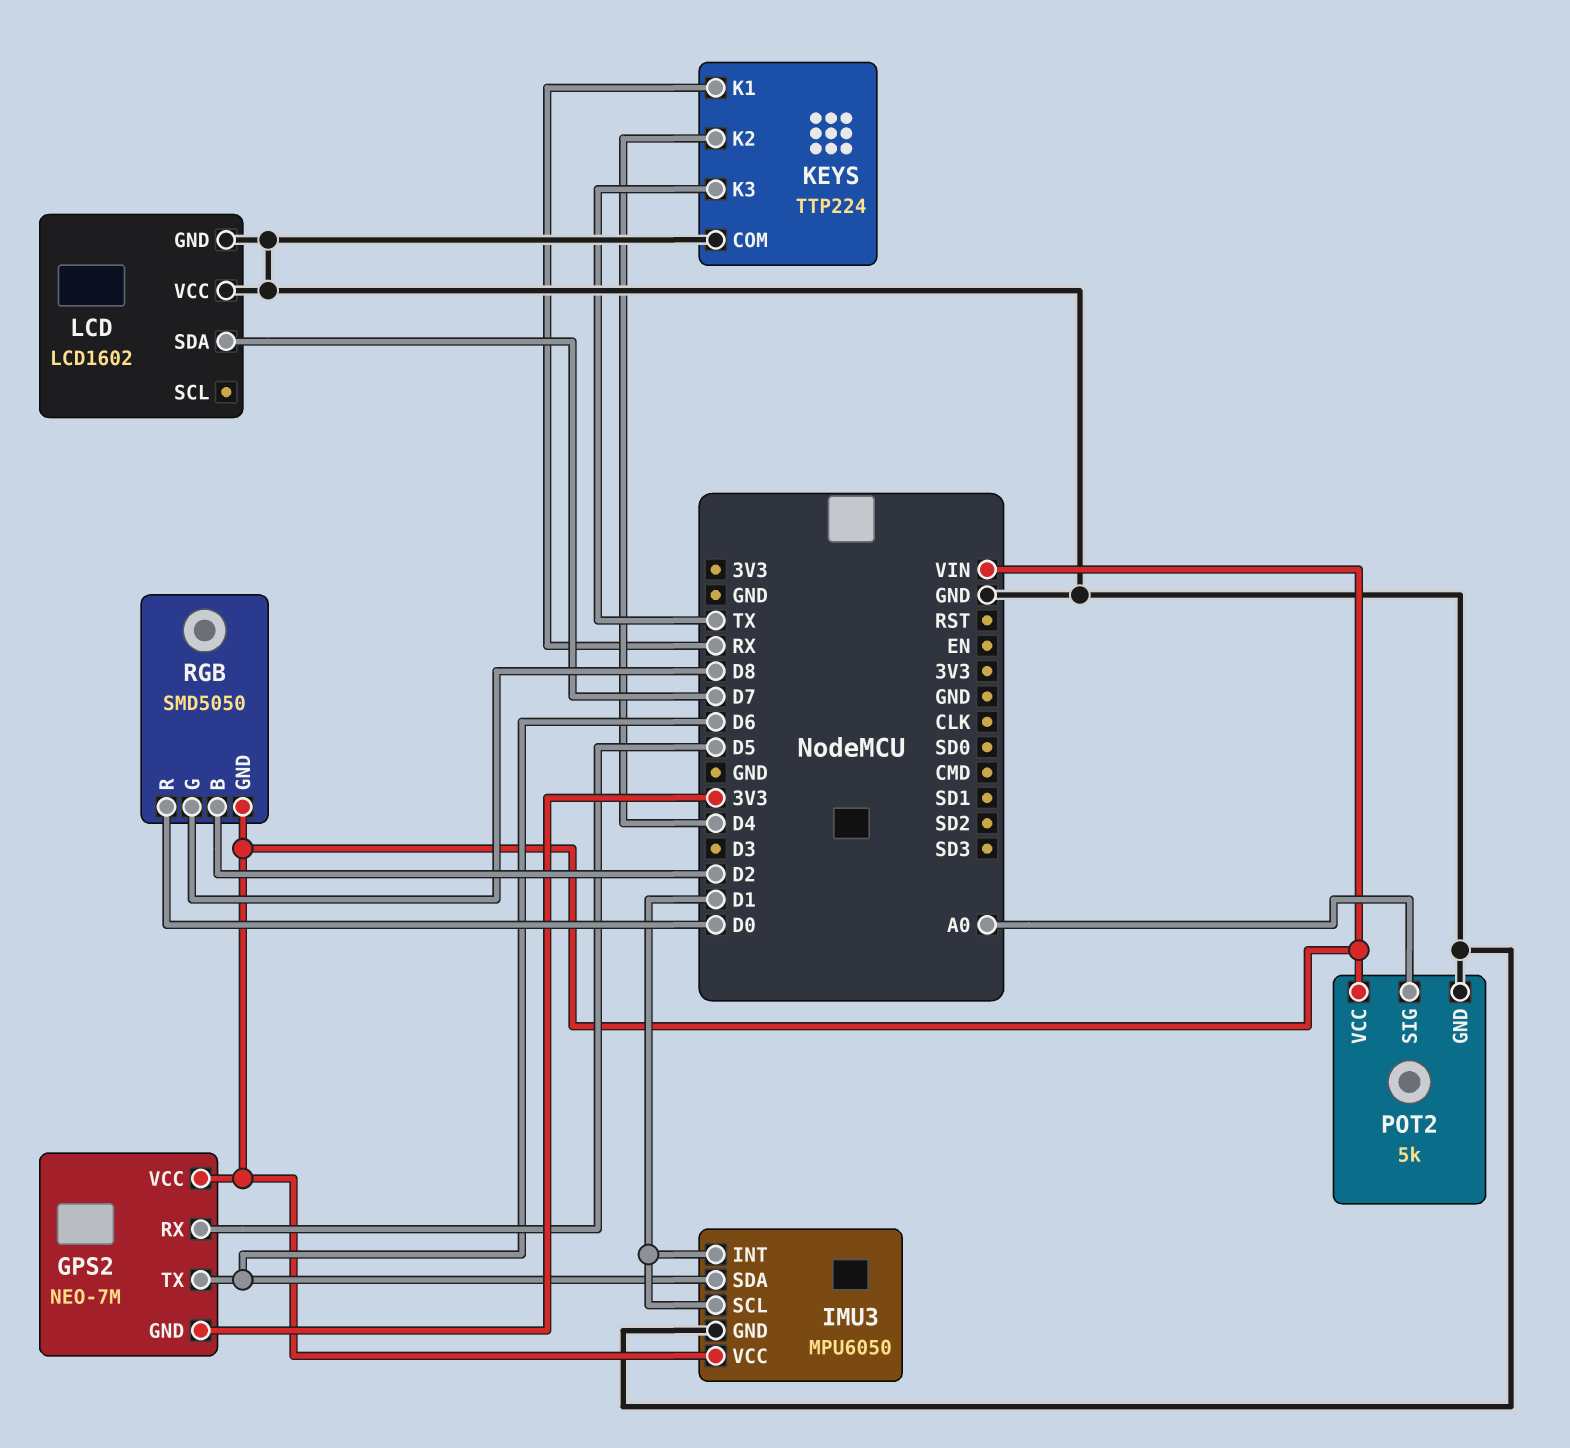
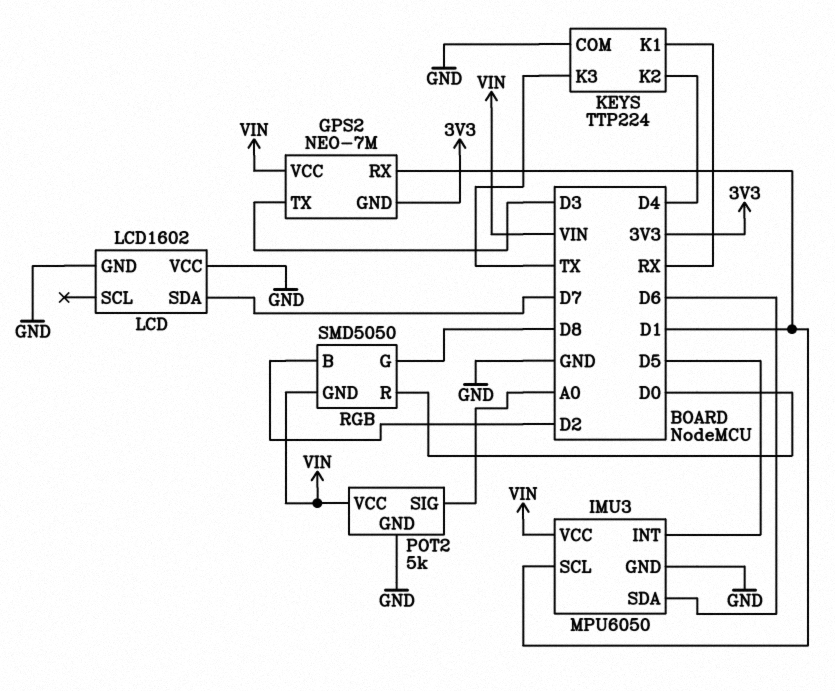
GPS2 pin RX: D5 -> D1
GPS2 pin TX: D6 -> D3
IMU3 pin INT: D1 -> D5

